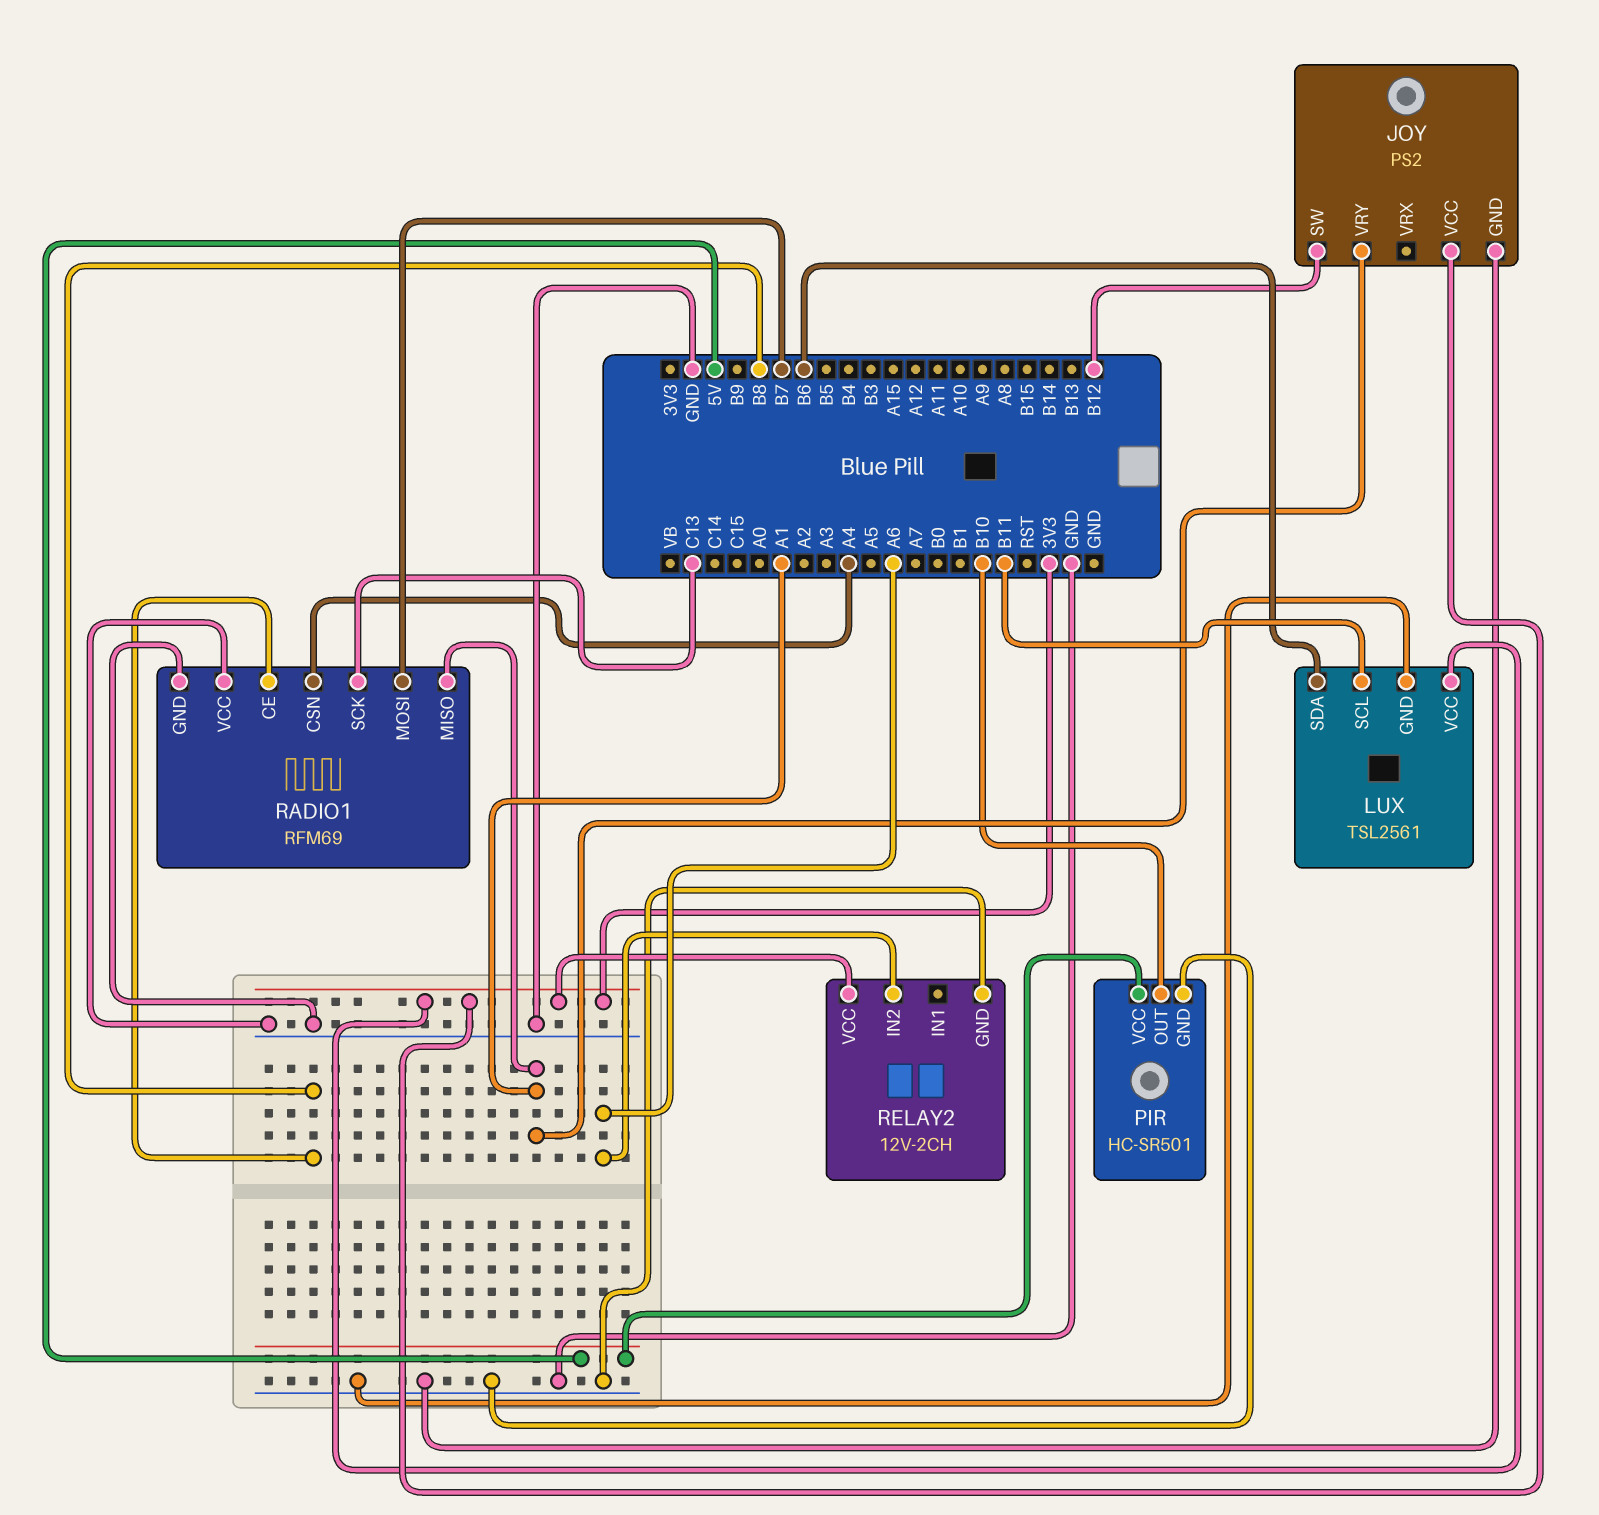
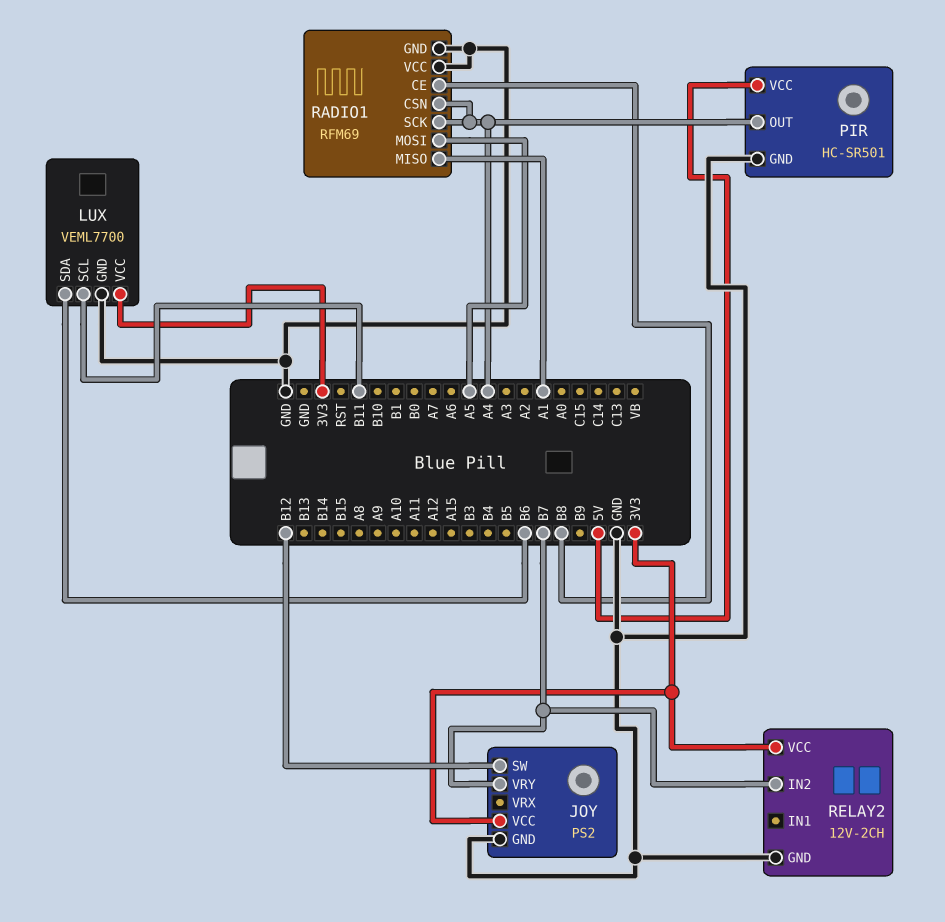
JOY pin VRY: A1 -> B7
LUX: TSL2561 -> VEML7700
PIR pin OUT: B10 -> A4
RADIO1 pin MOSI: B7 -> A5
RADIO1 pin SCK: C13 -> A4
RELAY2 pin IN2: A6 -> B7

